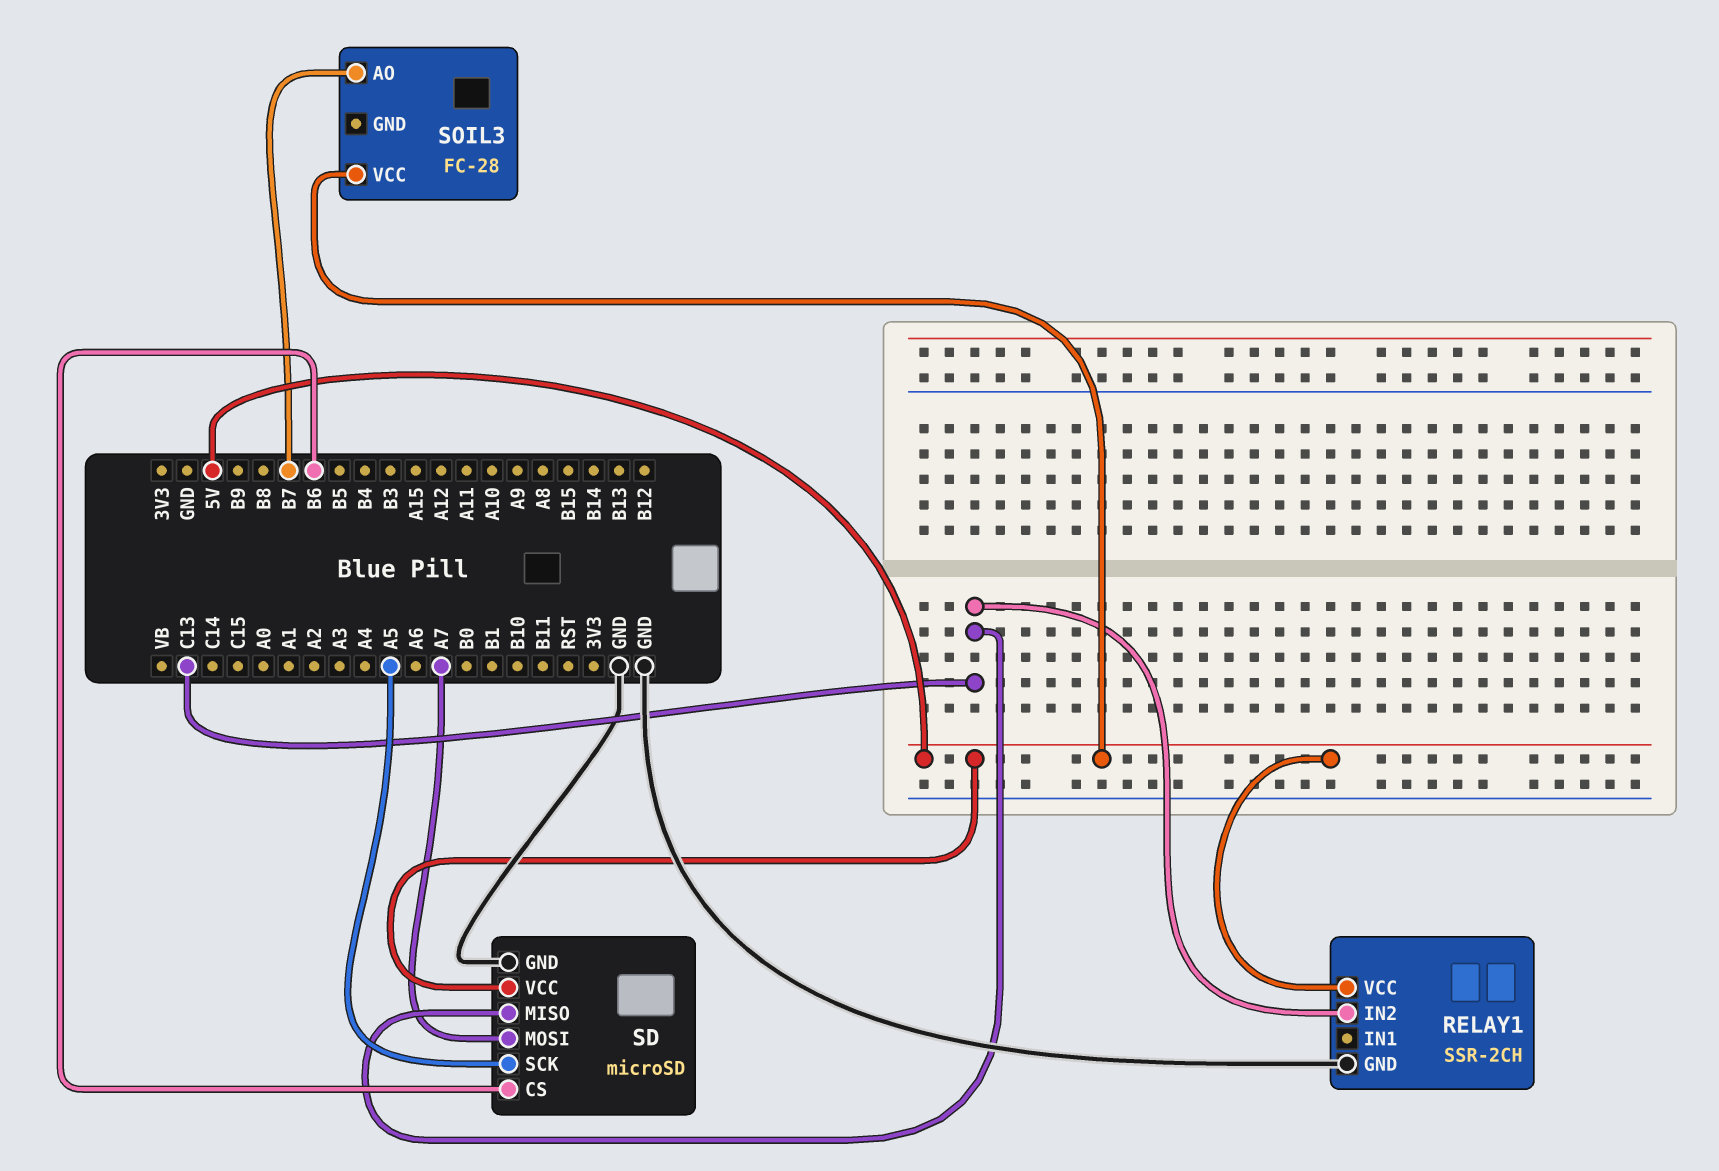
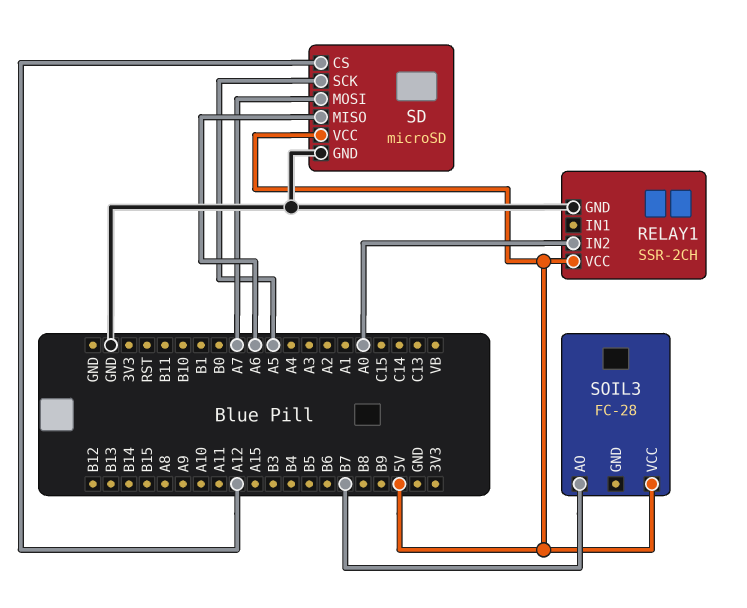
RELAY1 pin IN2: C13 -> A0
SD pin CS: B6 -> A12
SD pin MISO: C13 -> A6

